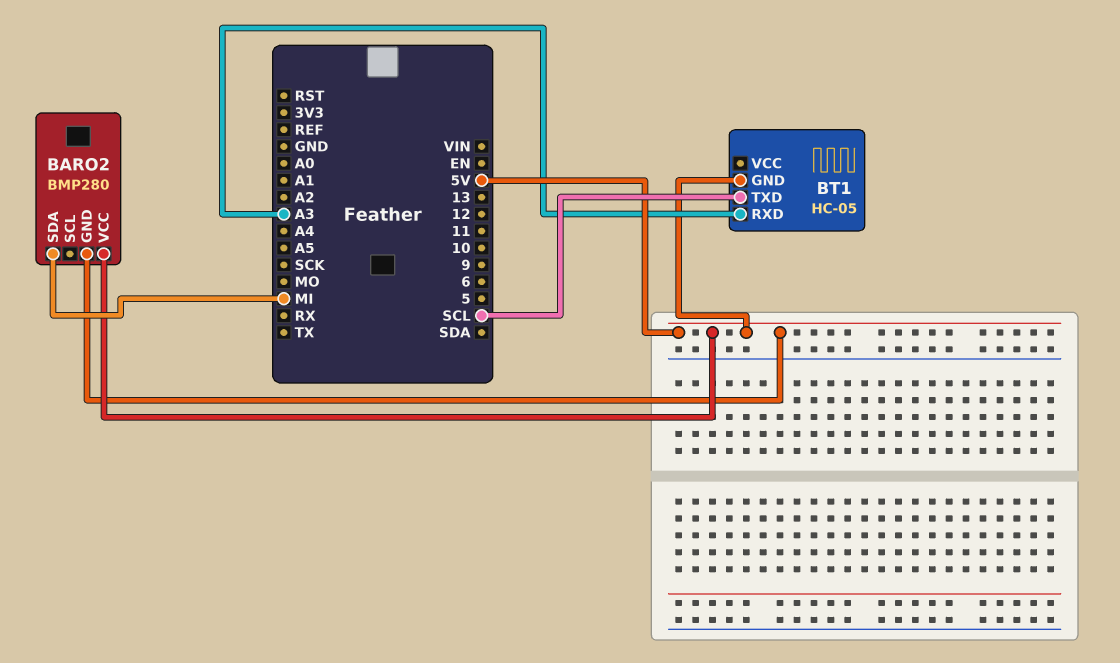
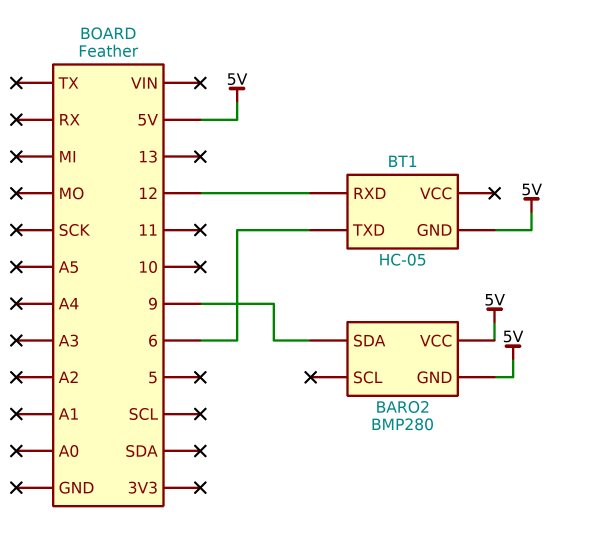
BARO2 pin SDA: MI -> 9
BT1 pin RXD: A3 -> 12
BT1 pin TXD: SCL -> 6

